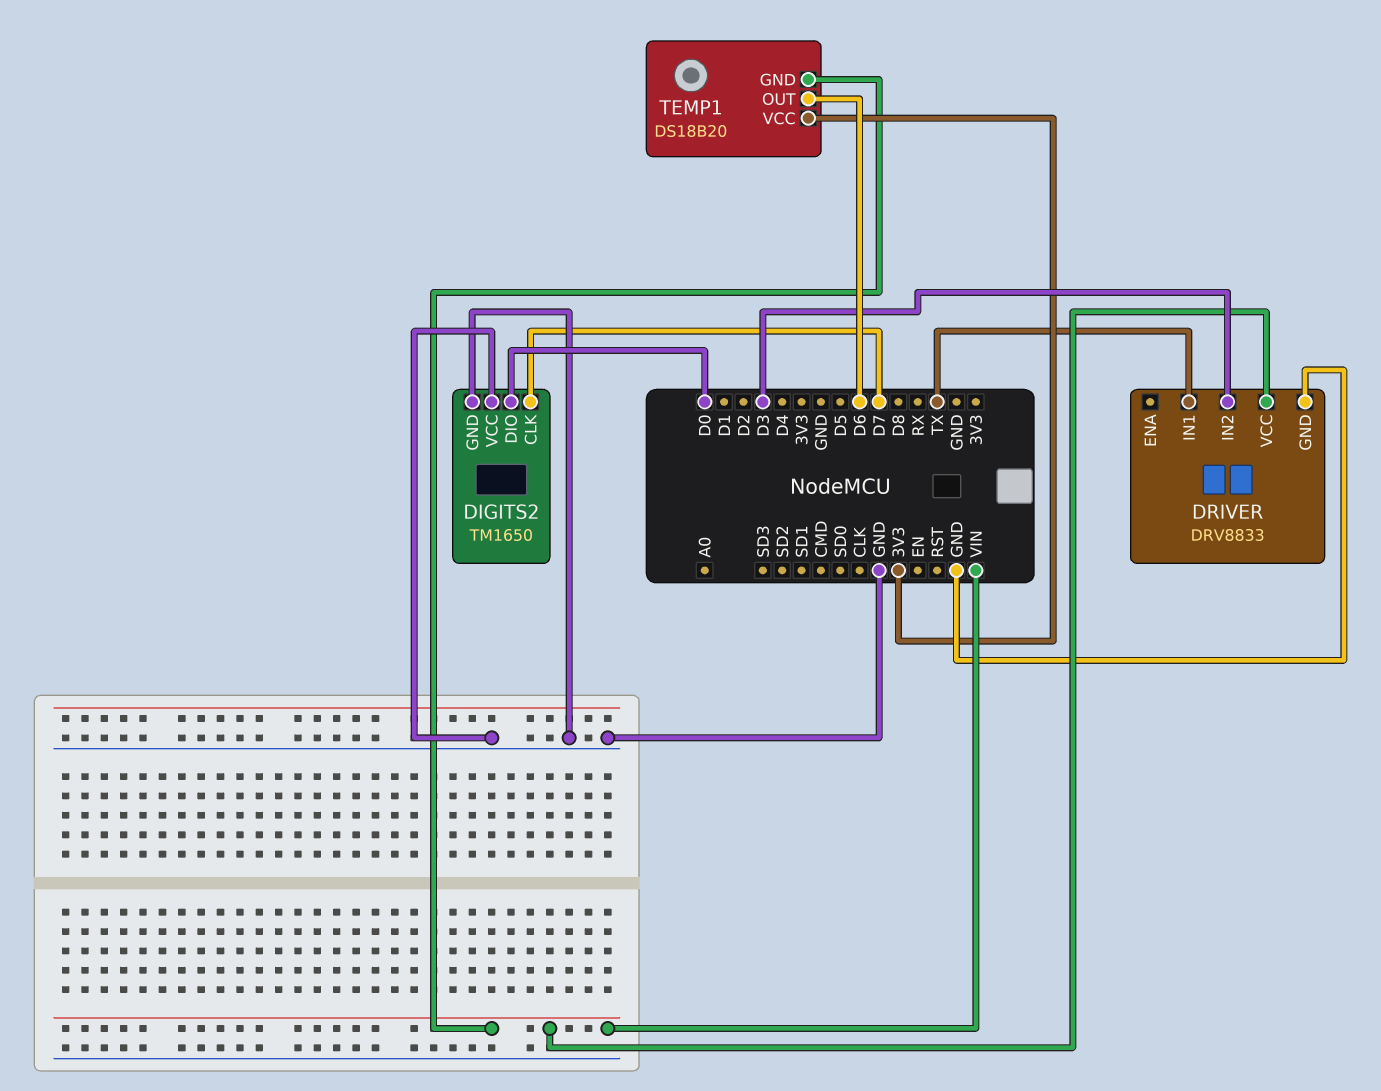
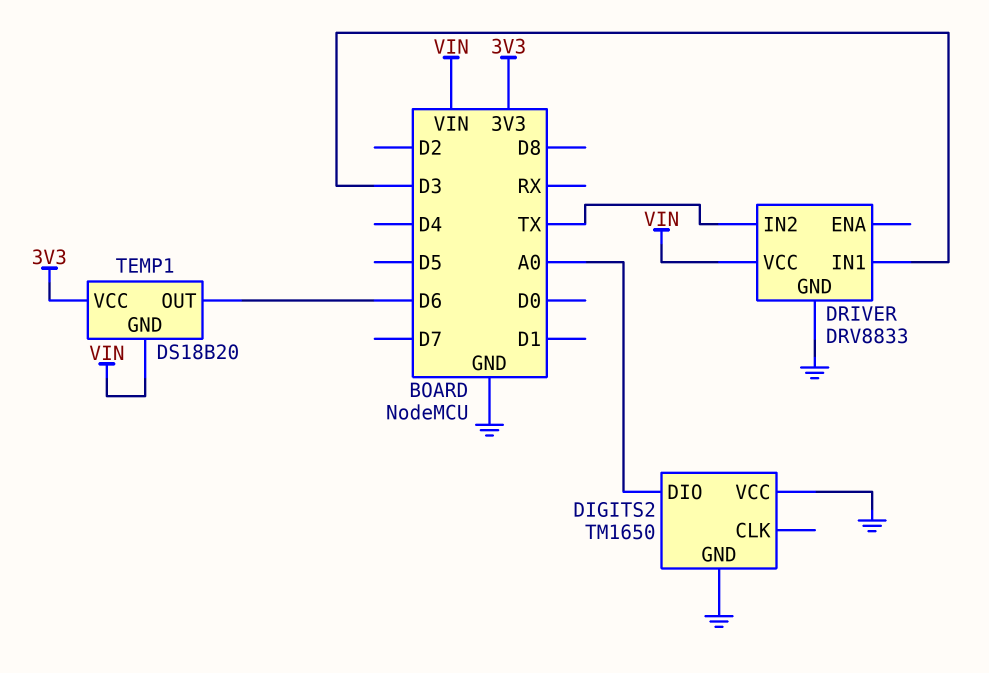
DIGITS2 pin CLK: D7 -> none
DIGITS2 pin DIO: D0 -> A0
DRIVER pin IN1: TX -> D3
DRIVER pin IN2: D3 -> TX

